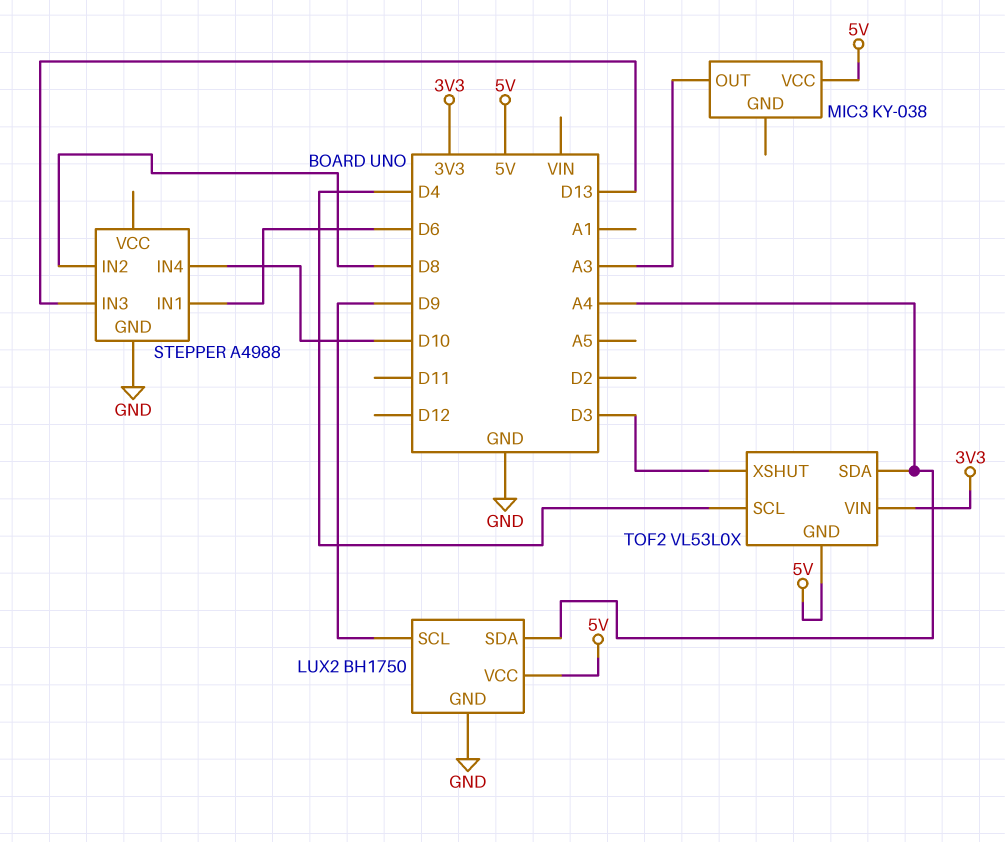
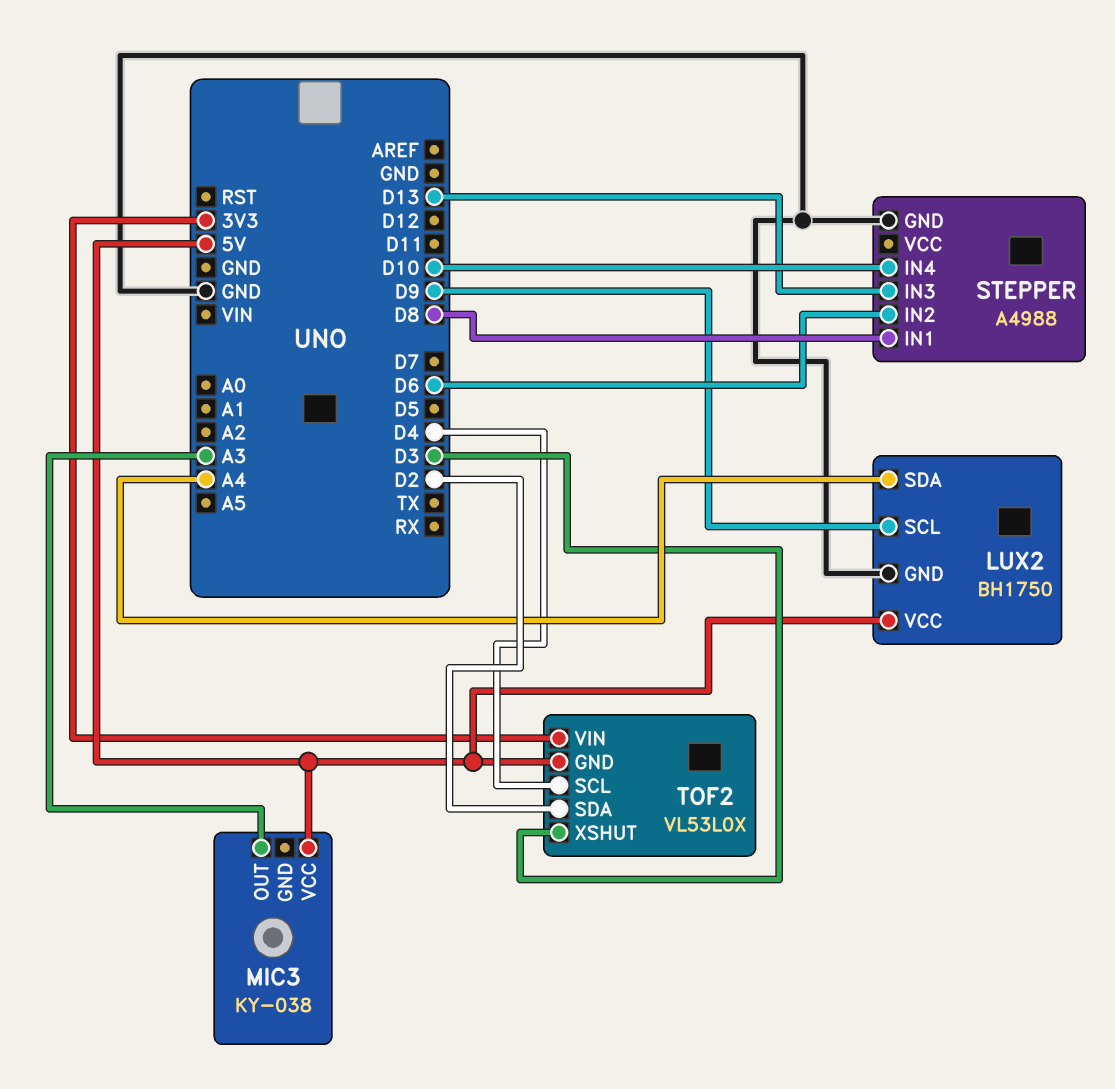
STEPPER pin IN1: D6 -> D8
STEPPER pin IN2: D8 -> D6
TOF2 pin SDA: A4 -> D2

